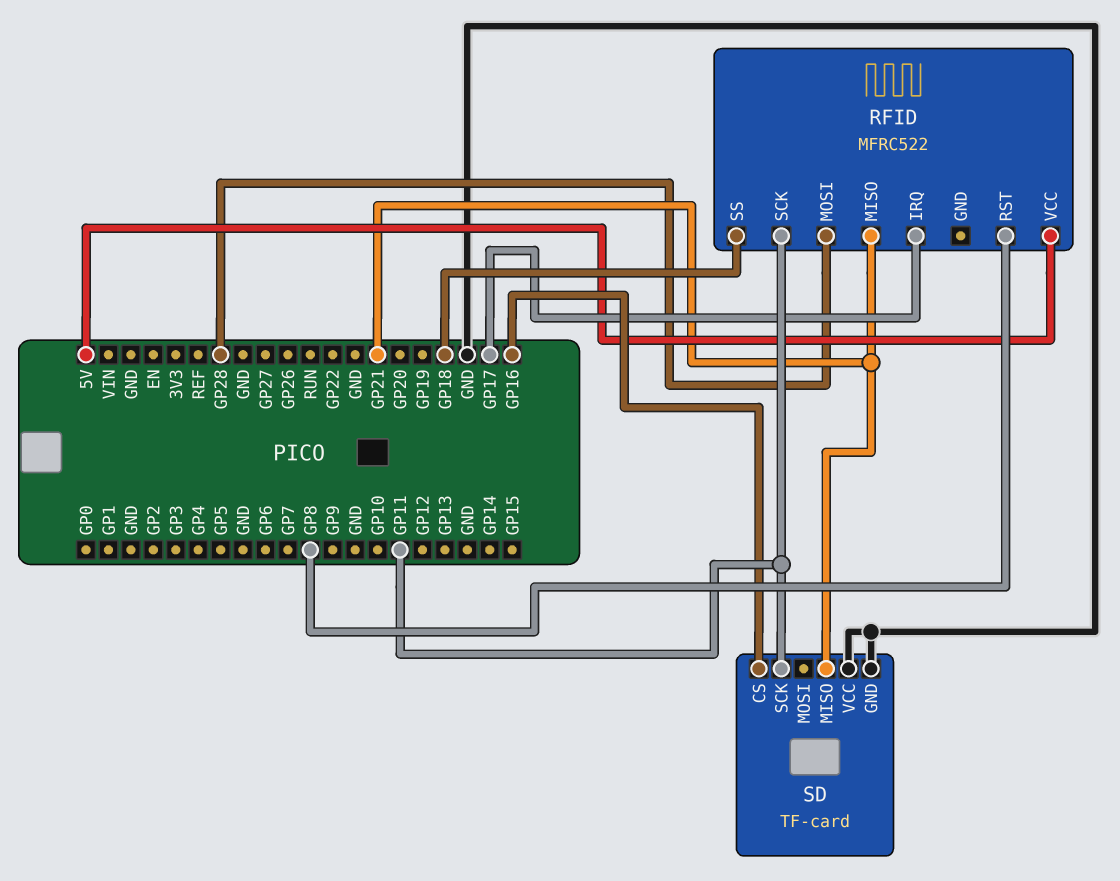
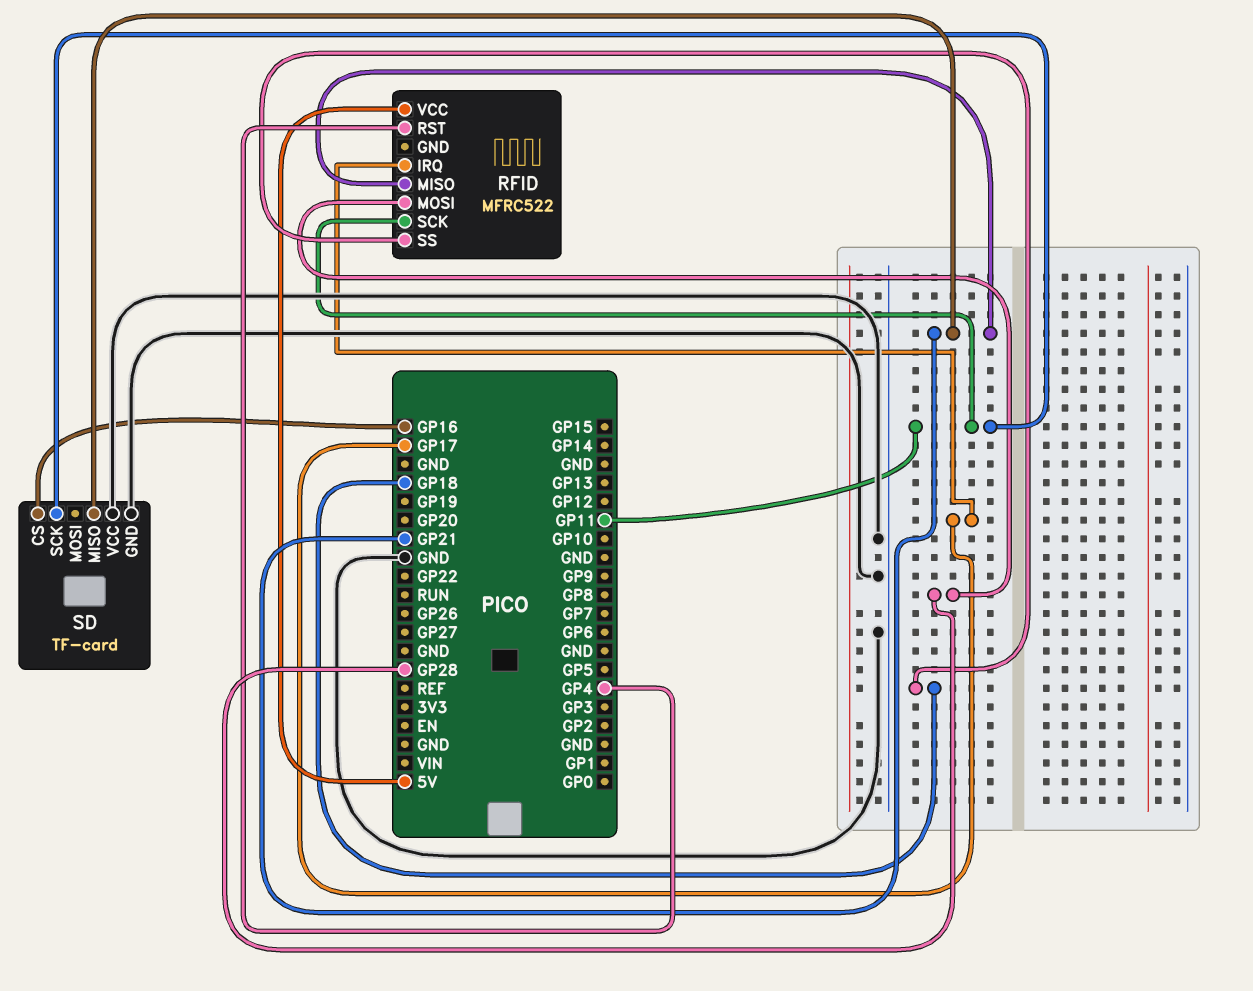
RFID pin RST: GP8 -> GP4

